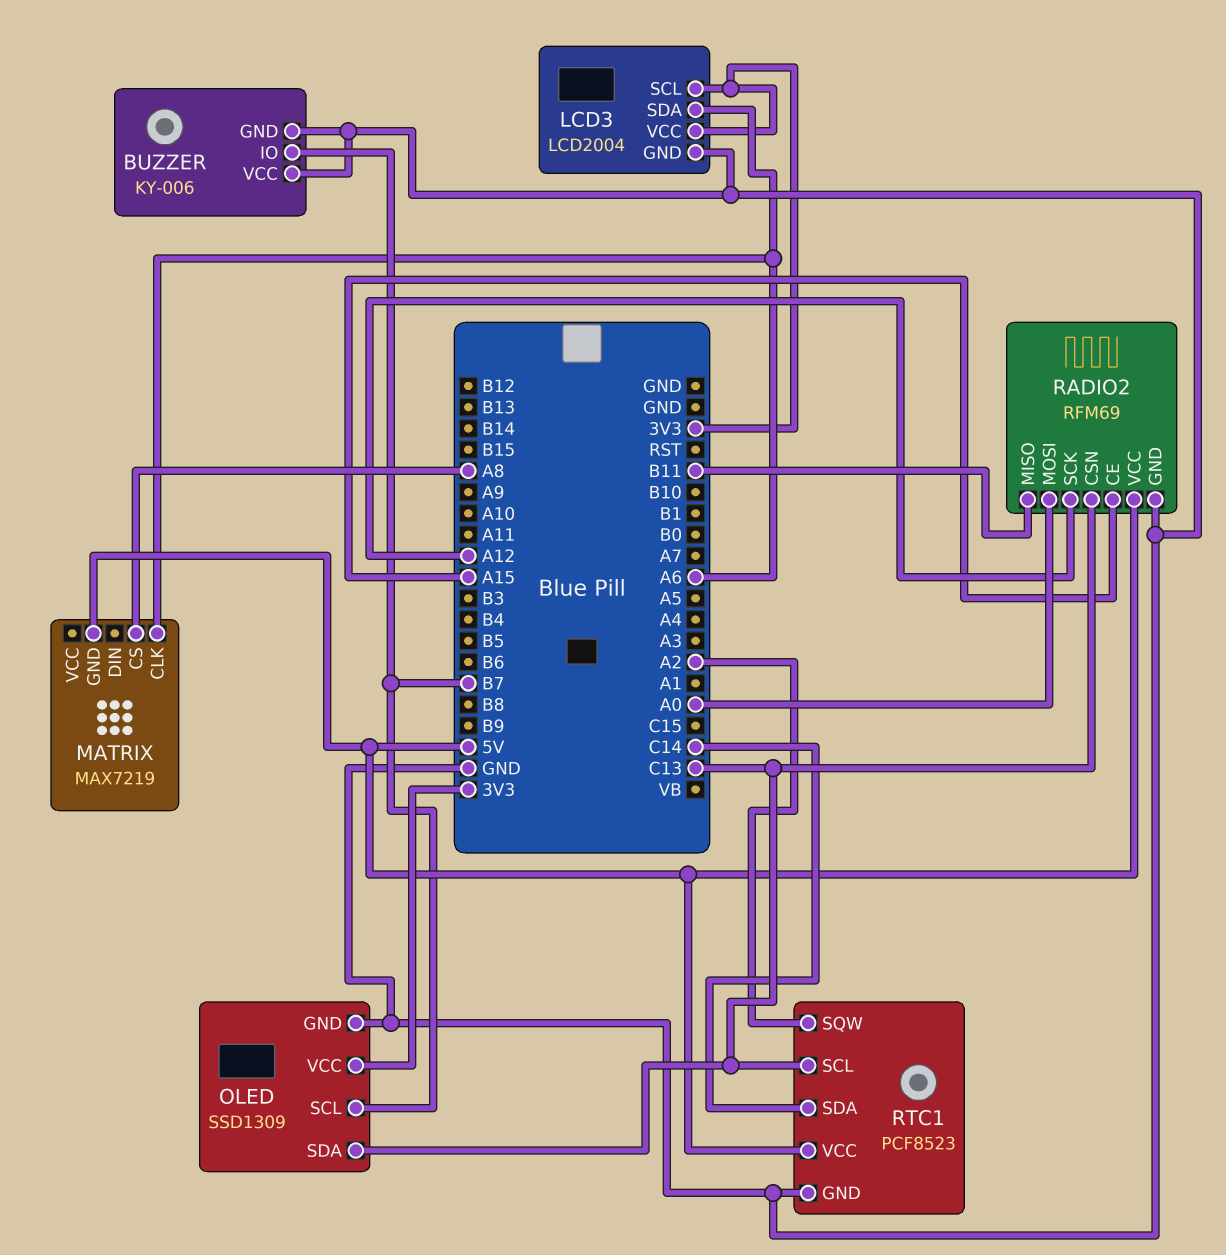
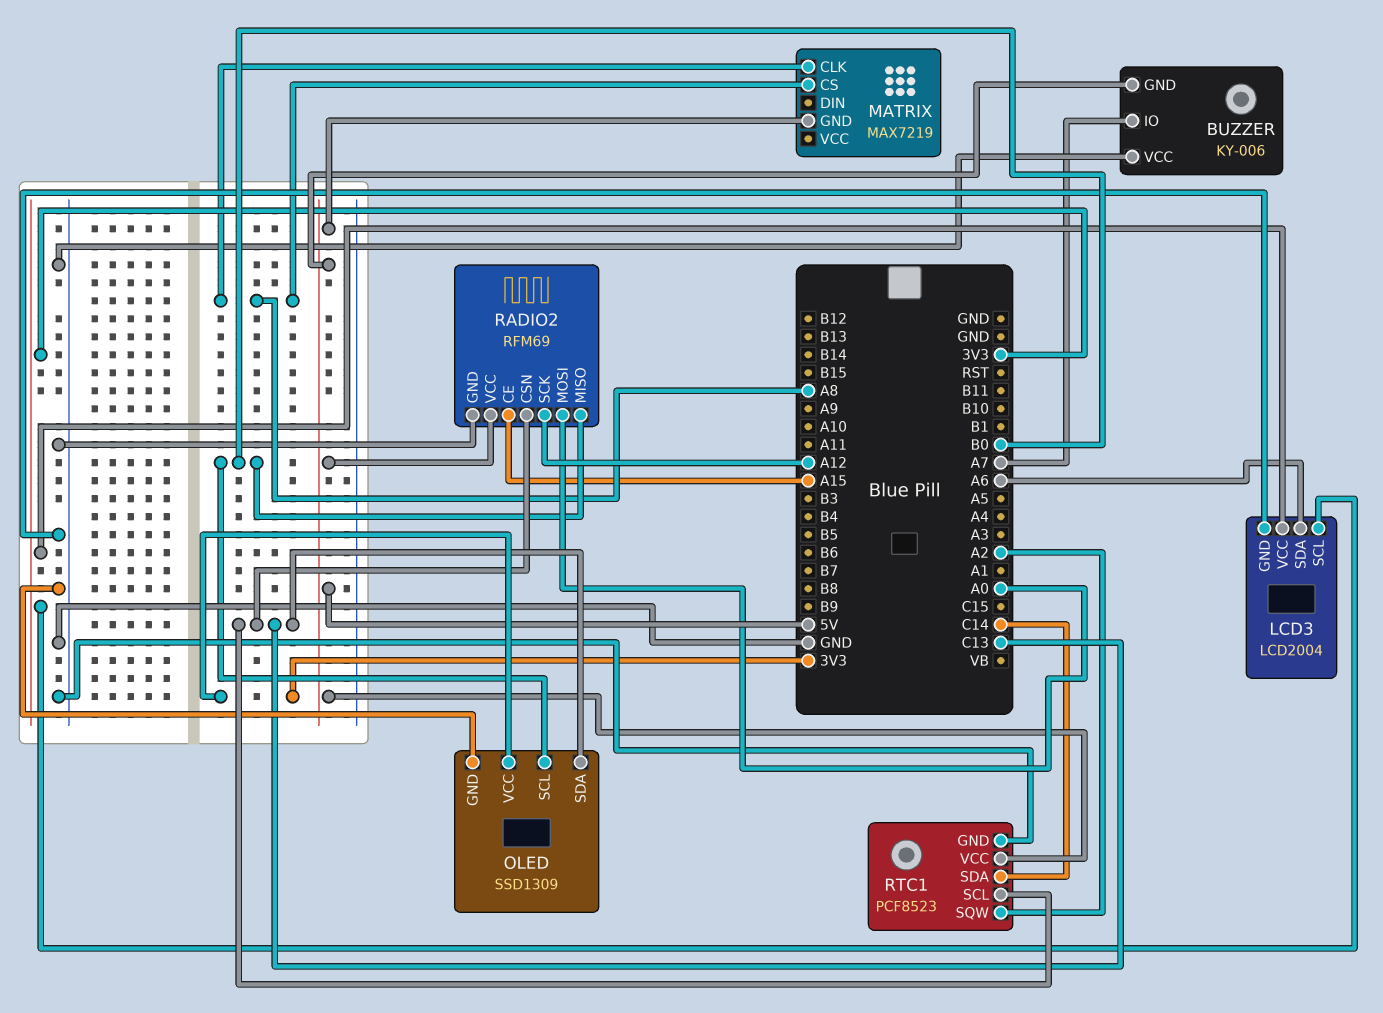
BUZZER pin GND: GND -> 5V
BUZZER pin IO: B7 -> A7
MATRIX pin CLK: A6 -> A8
OLED pin SCL: B7 -> B0
RADIO2 pin MISO: B11 -> B0

